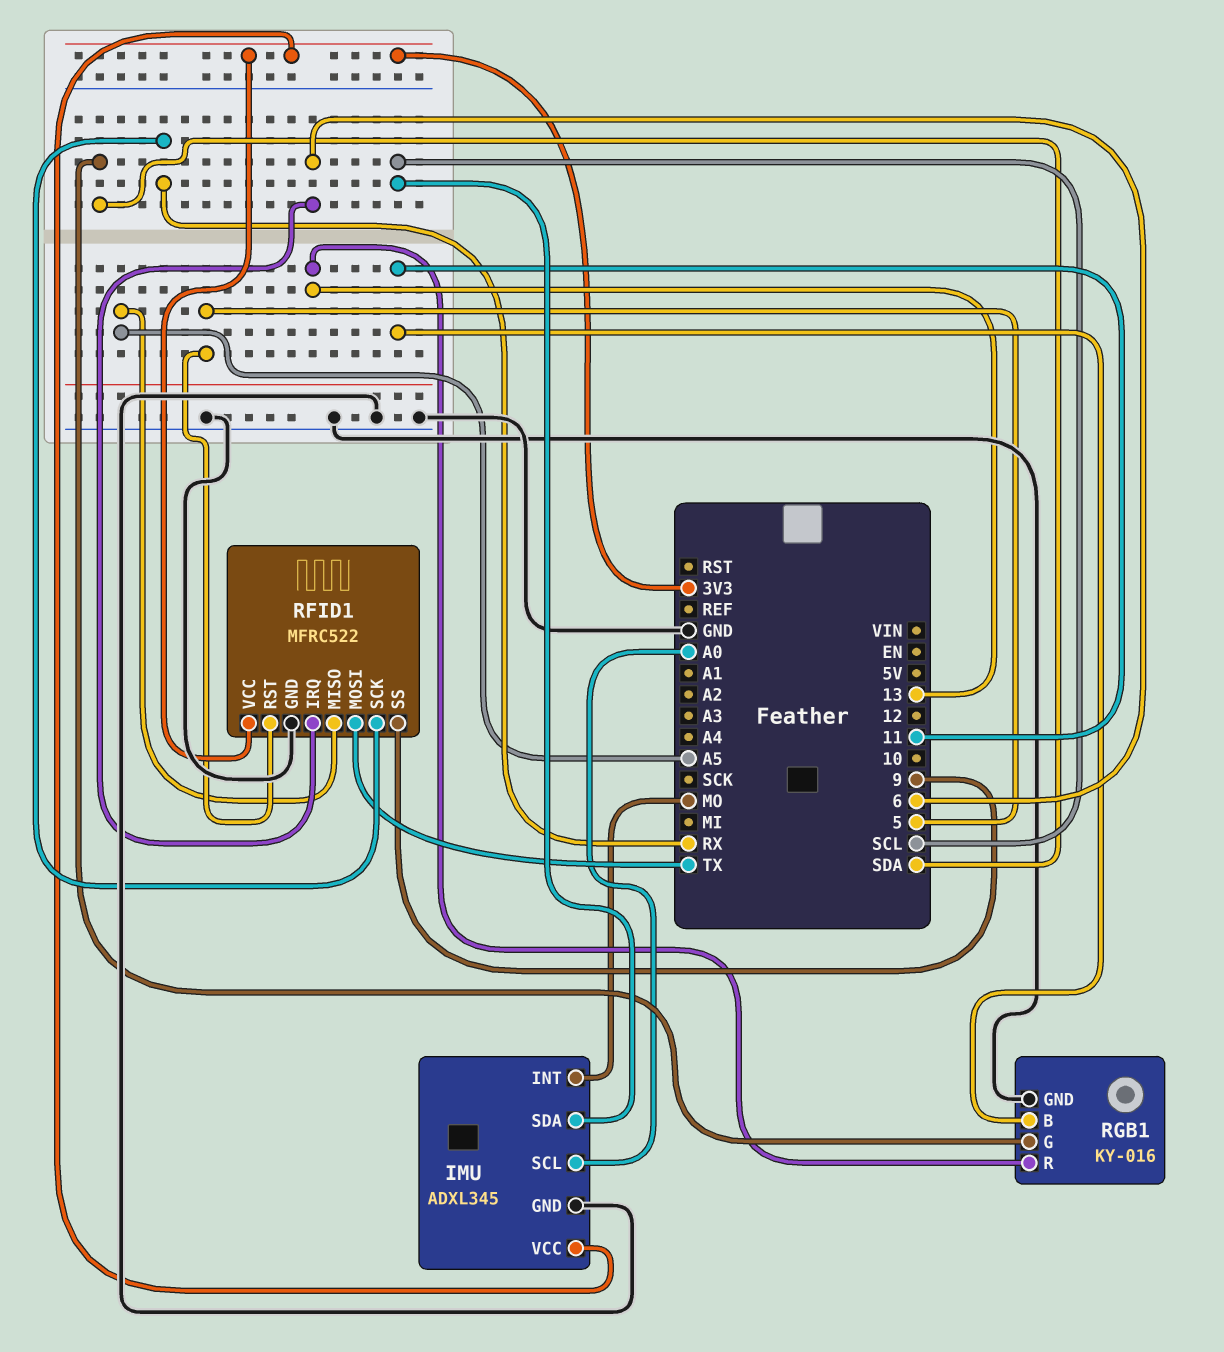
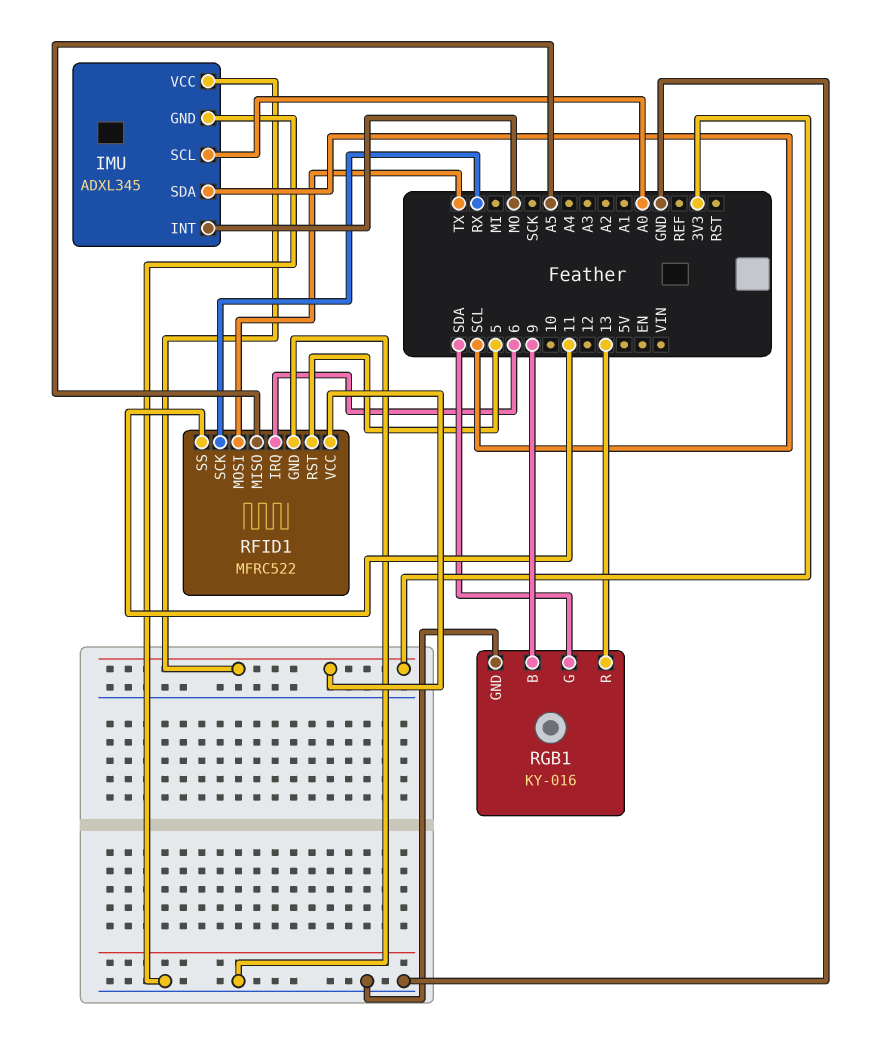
RFID1 pin SS: 9 -> 11
RGB1 pin B: 11 -> 9

